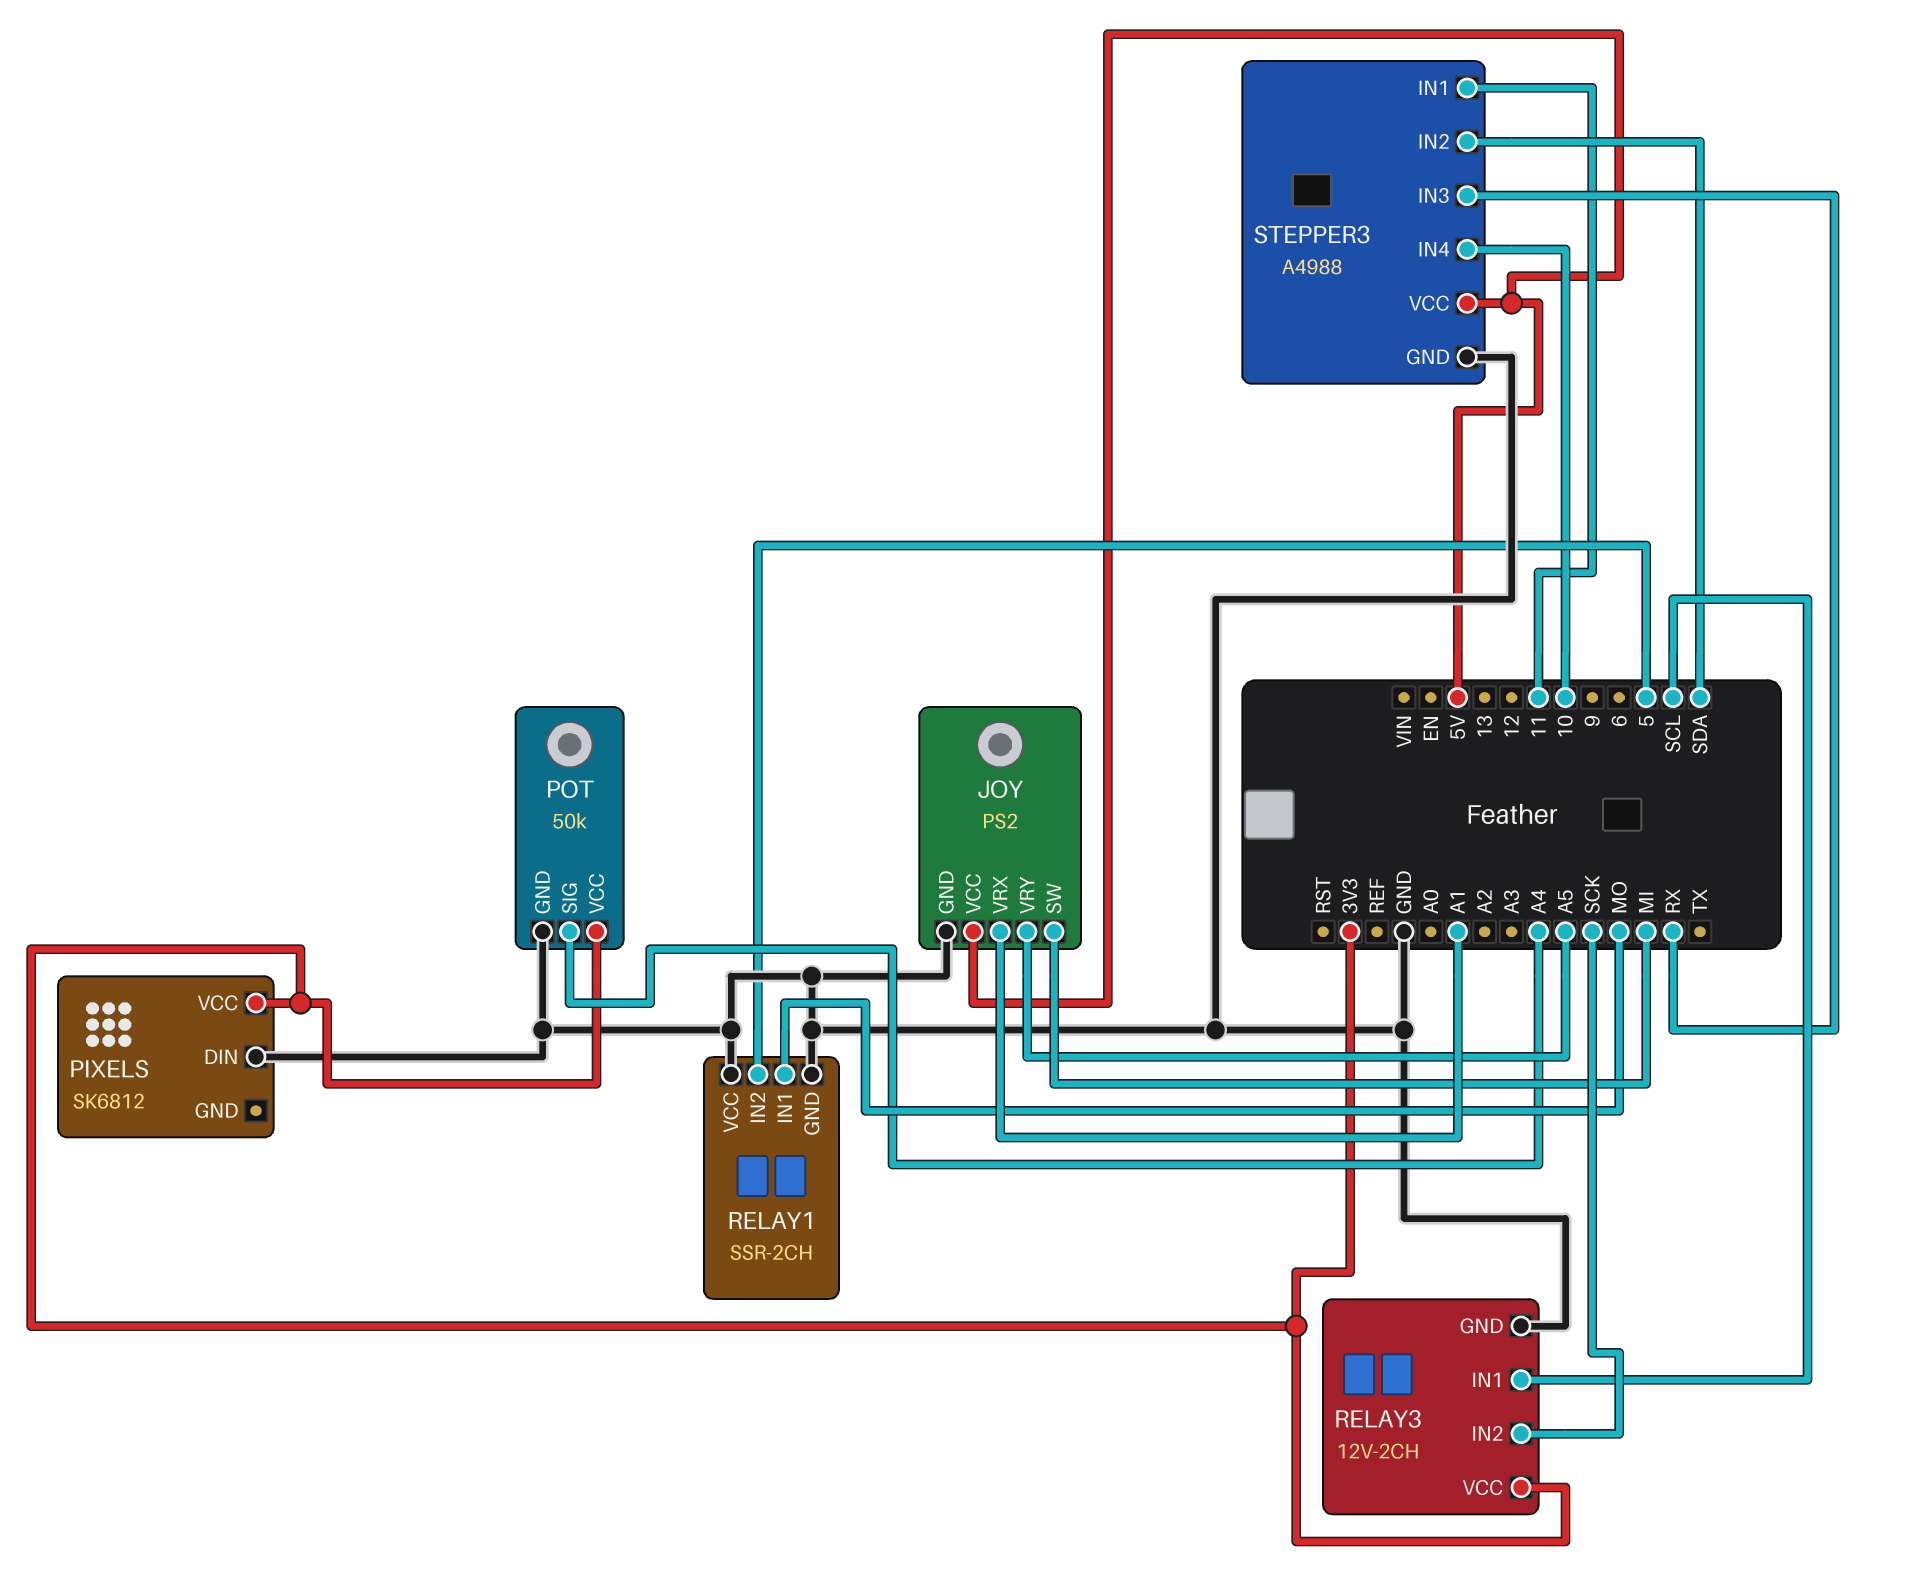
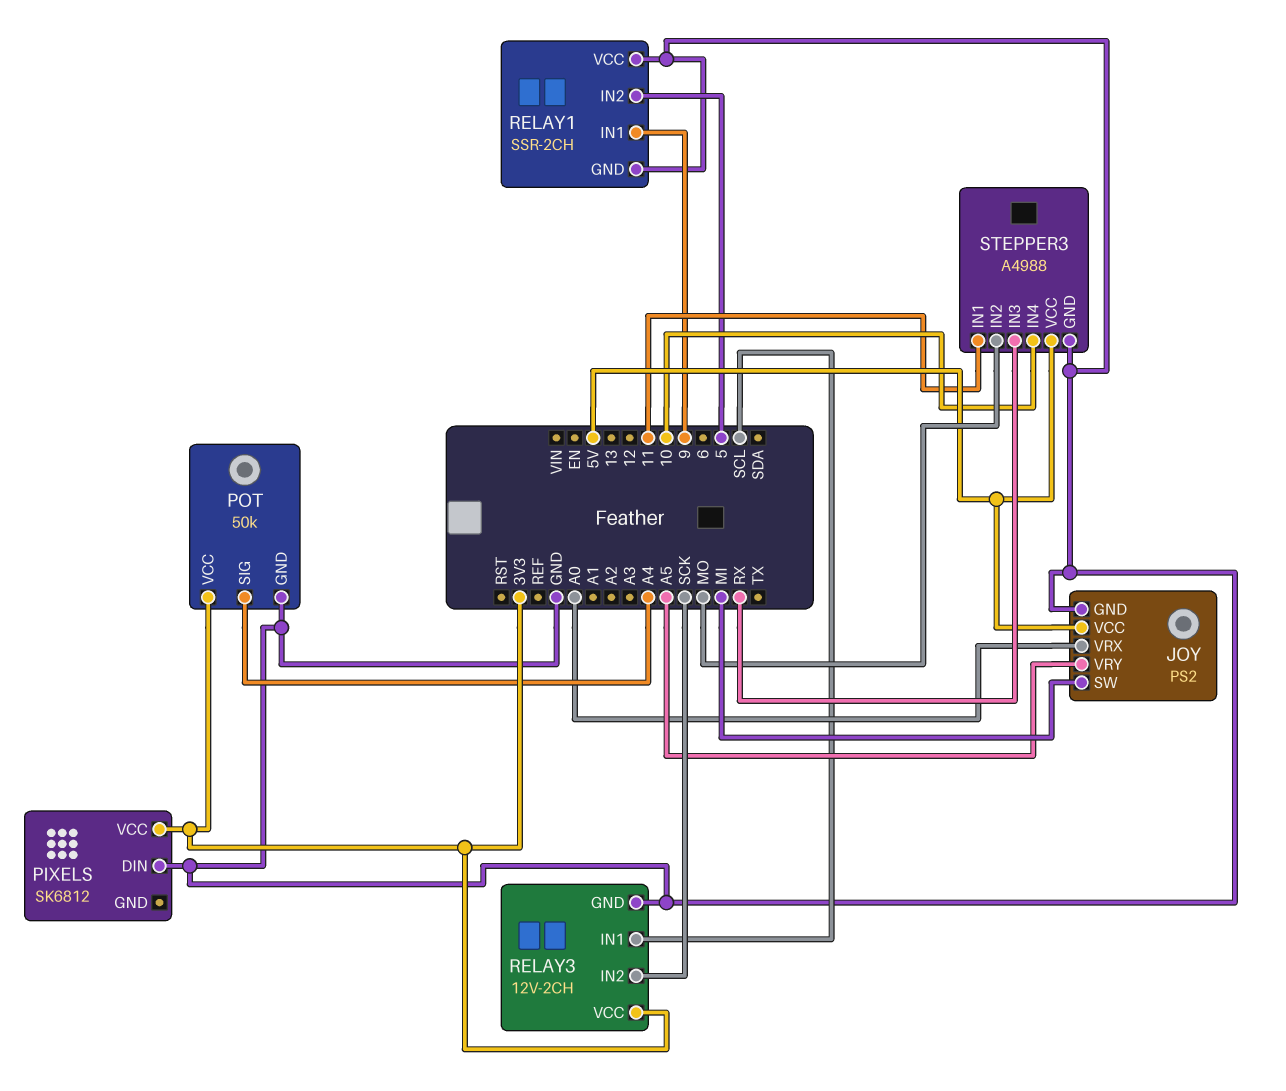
JOY pin VRX: A1 -> A0
RELAY1 pin IN1: MO -> 9
STEPPER3 pin IN2: SDA -> MO

